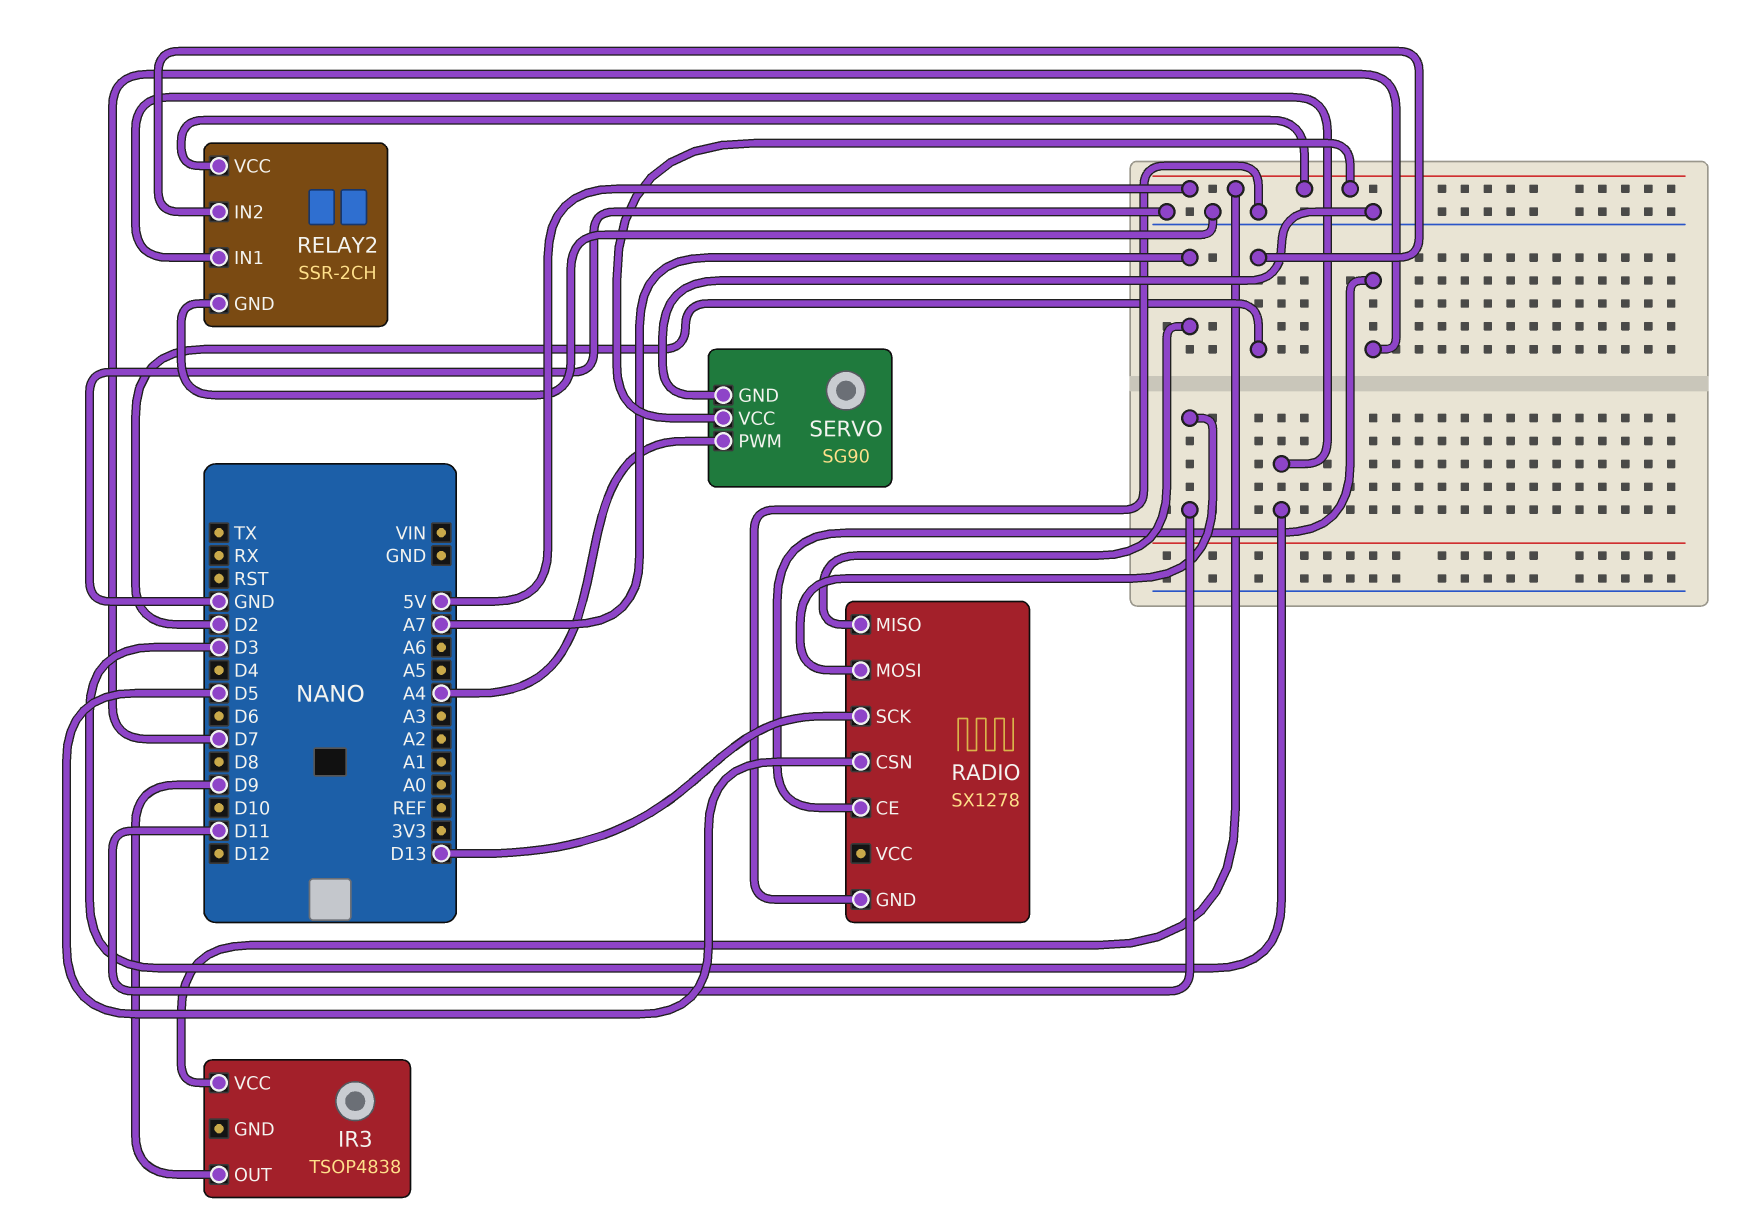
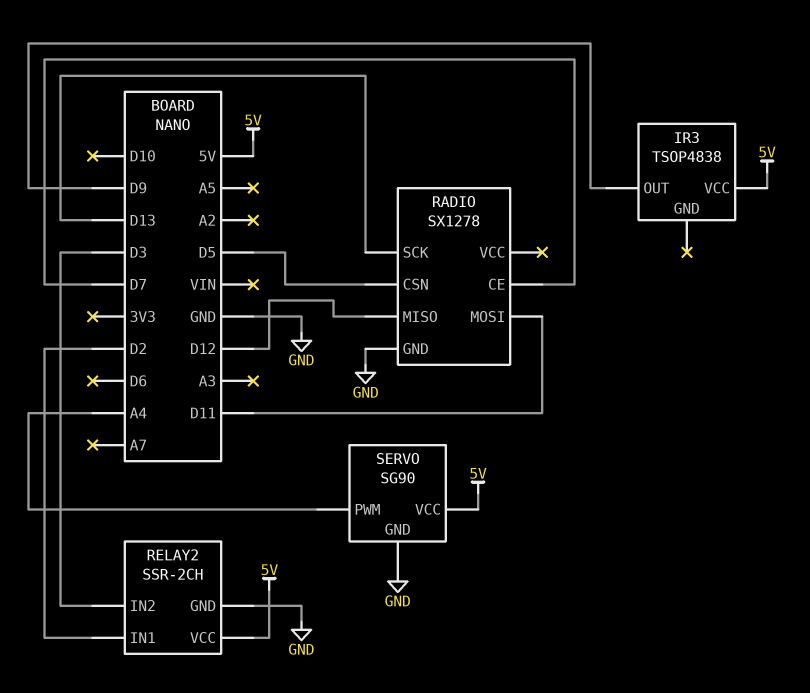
RADIO pin MISO: A7 -> D12
RELAY2 pin IN1: D3 -> D2
RELAY2 pin IN2: D2 -> D3

